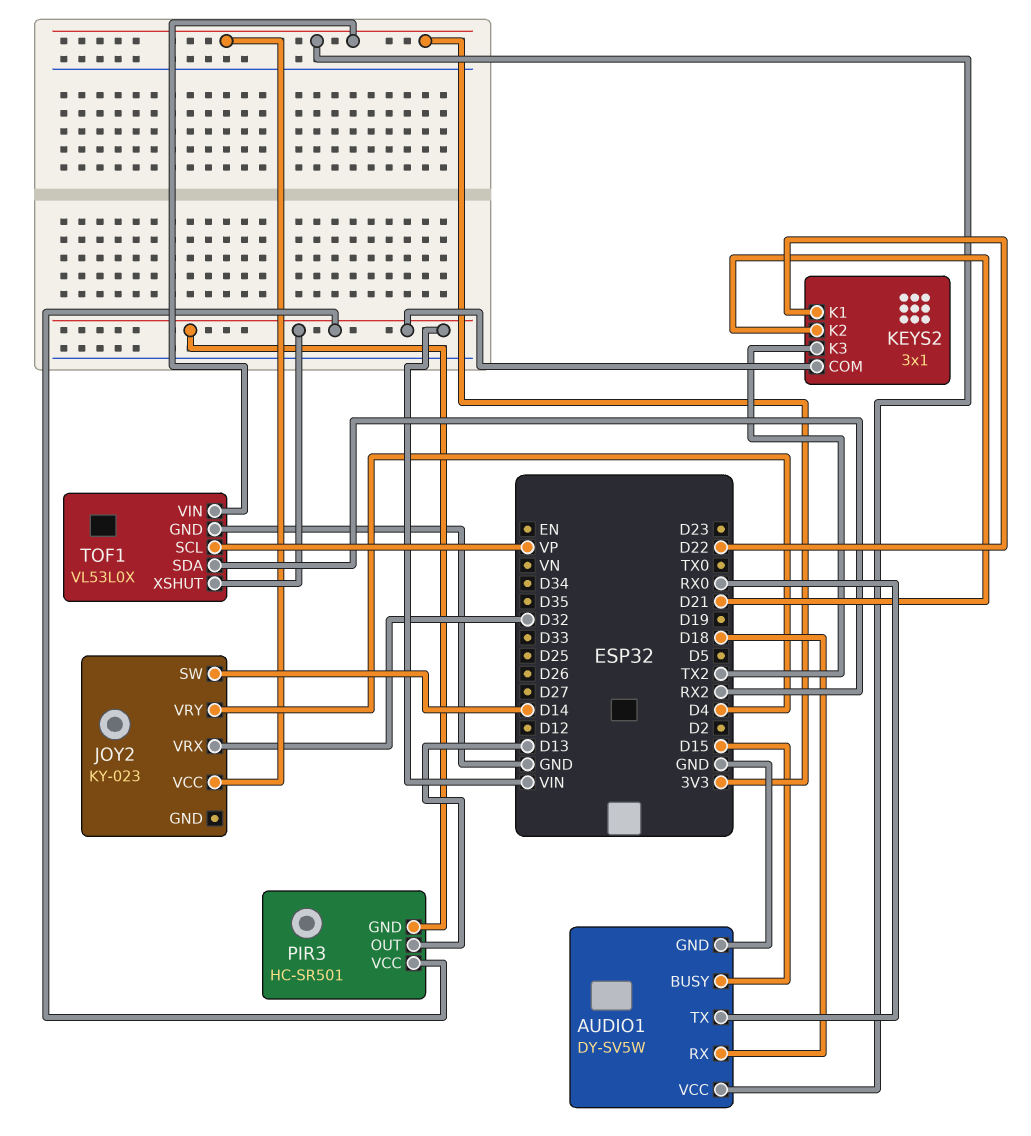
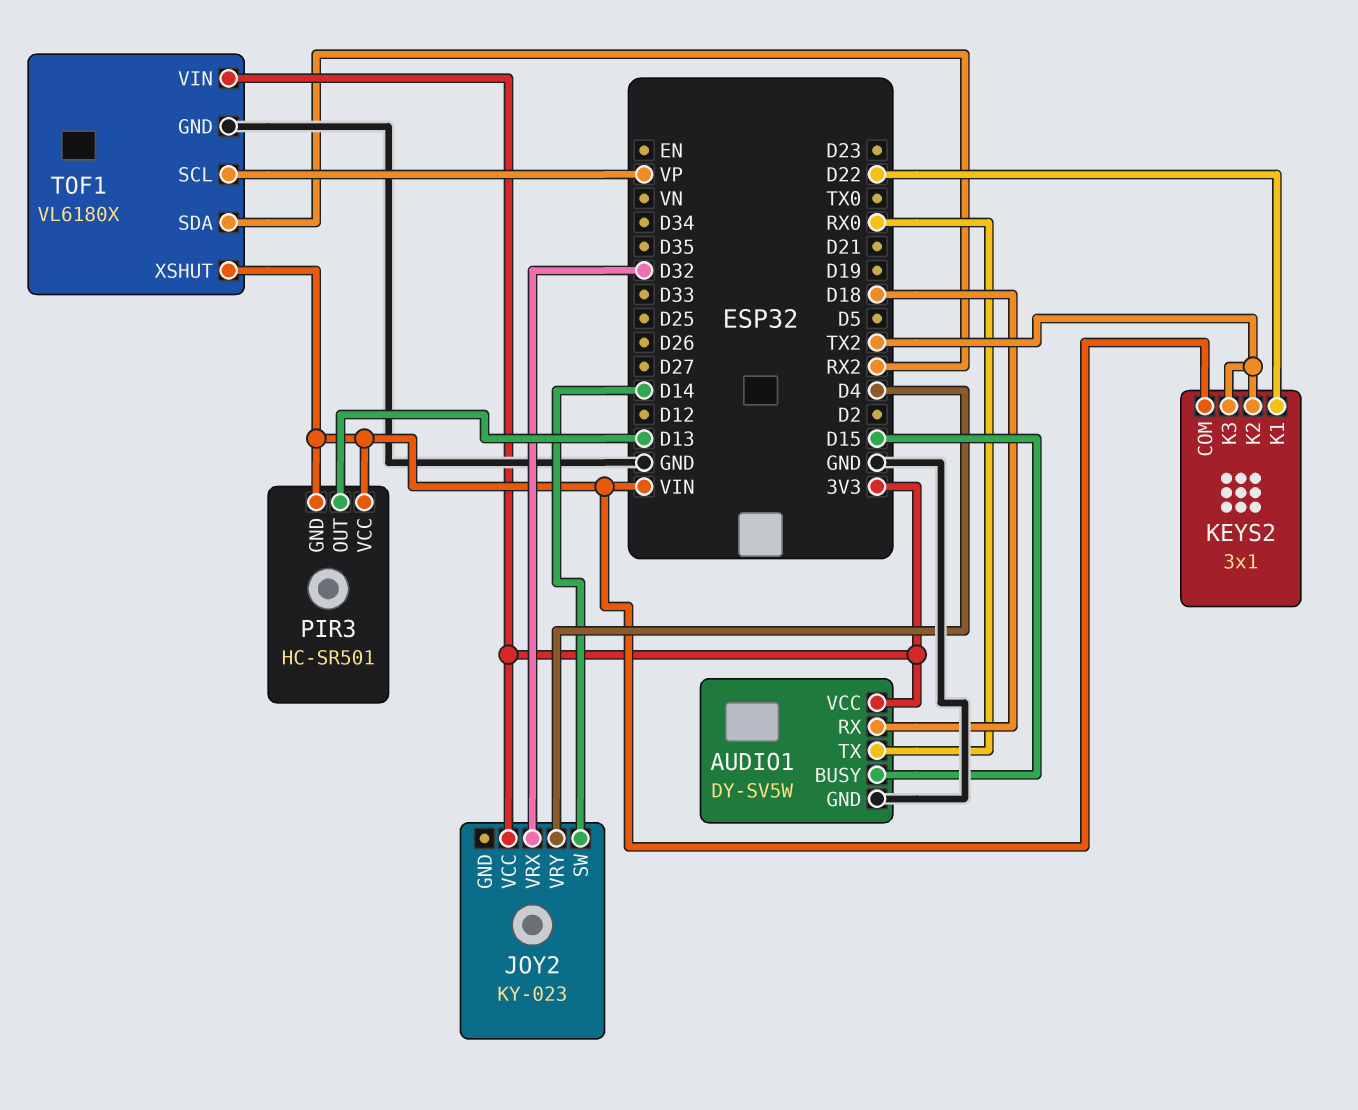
KEYS2 pin K2: D21 -> TX2
TOF1: VL53L0X -> VL6180X

